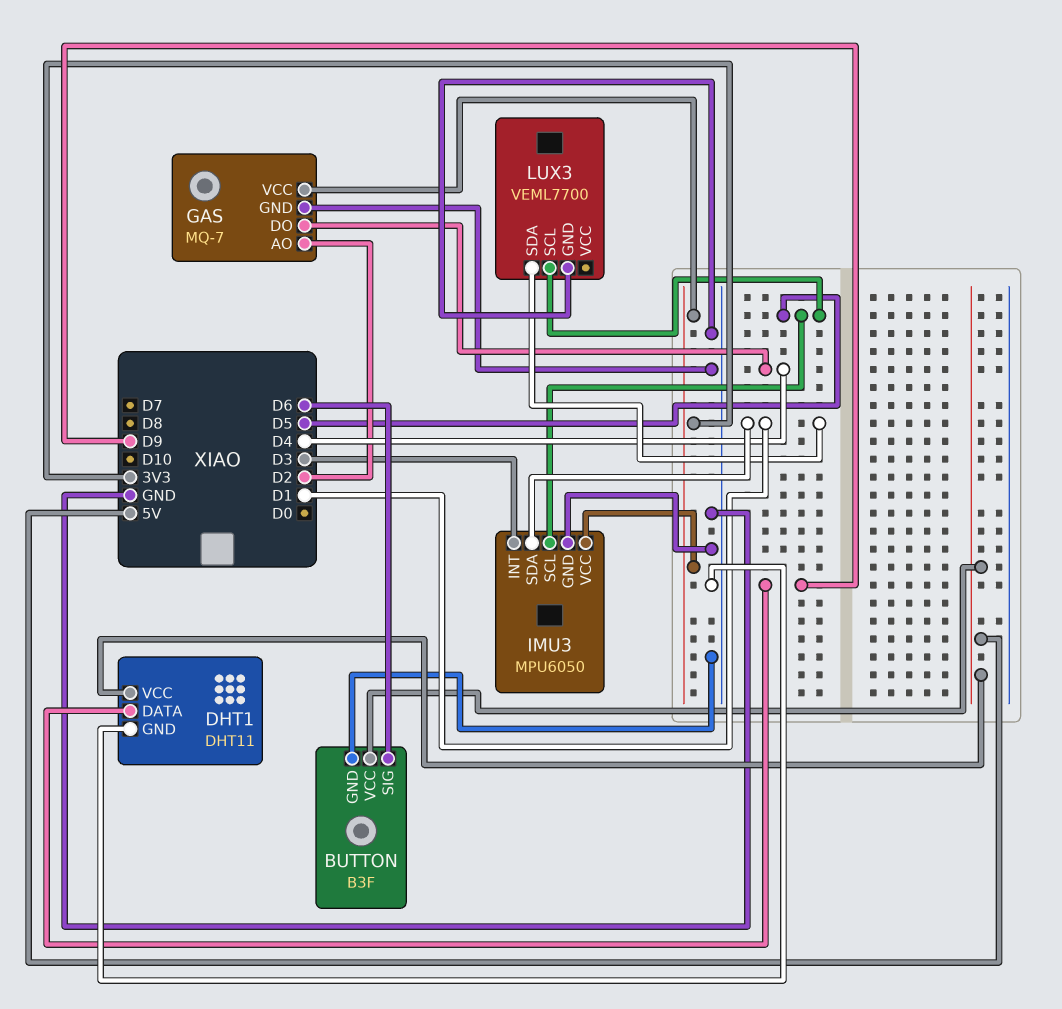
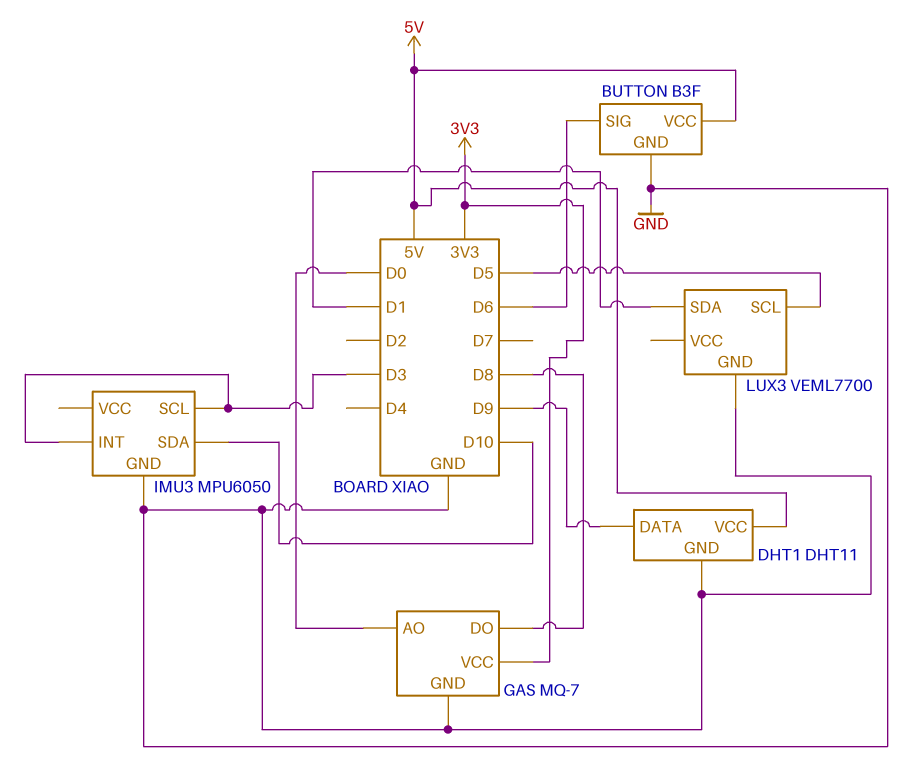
GAS pin AO: D2 -> D0
GAS pin DO: D4 -> D8
IMU3 pin SCL: D5 -> D3
IMU3 pin SDA: D1 -> D10
IMU3 pin VCC: 3V3 -> none

